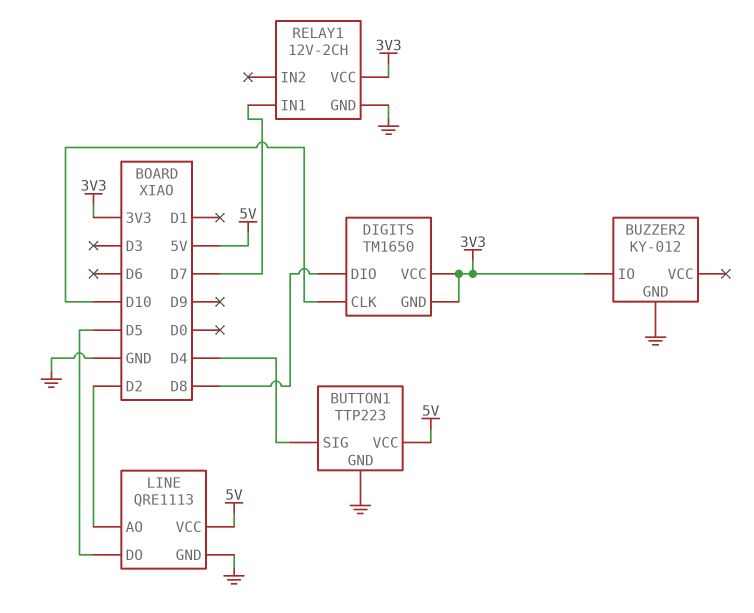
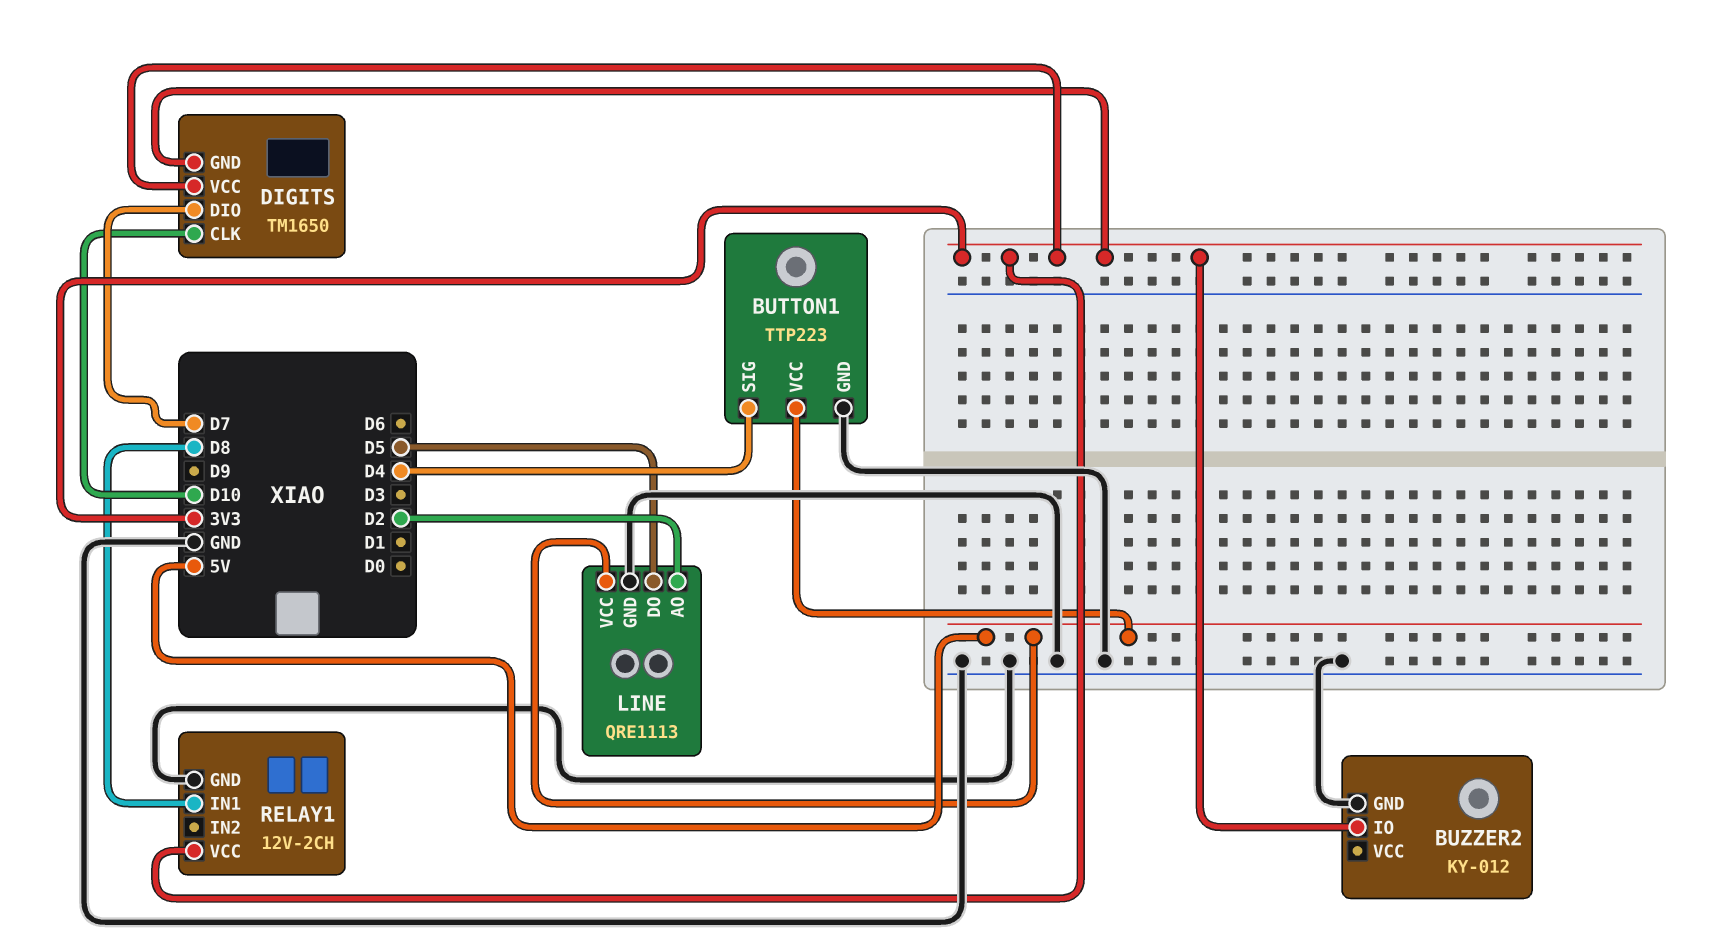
DIGITS pin DIO: D8 -> D7
RELAY1 pin IN1: D7 -> D8

